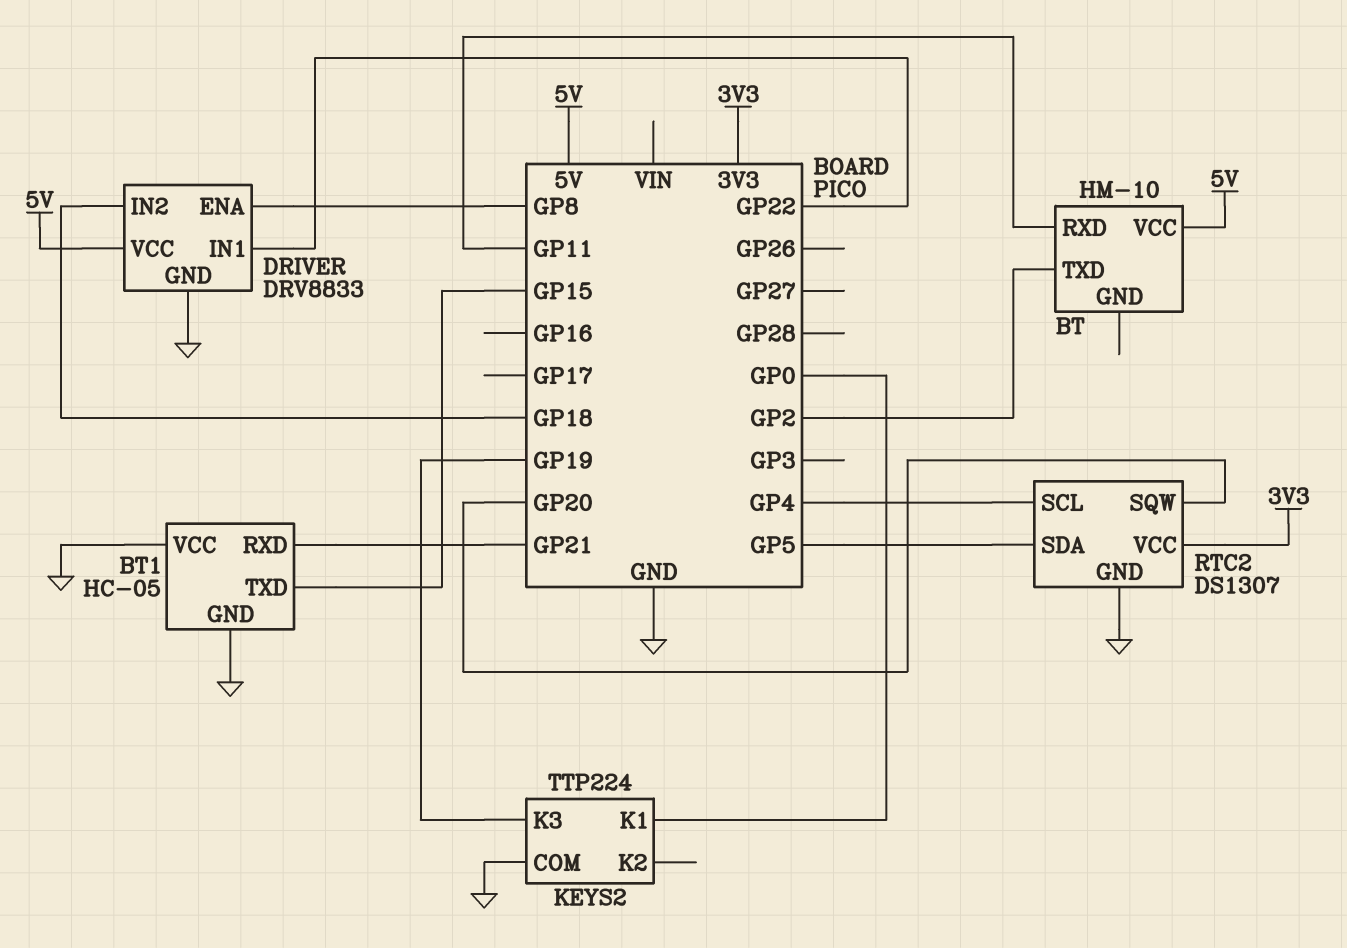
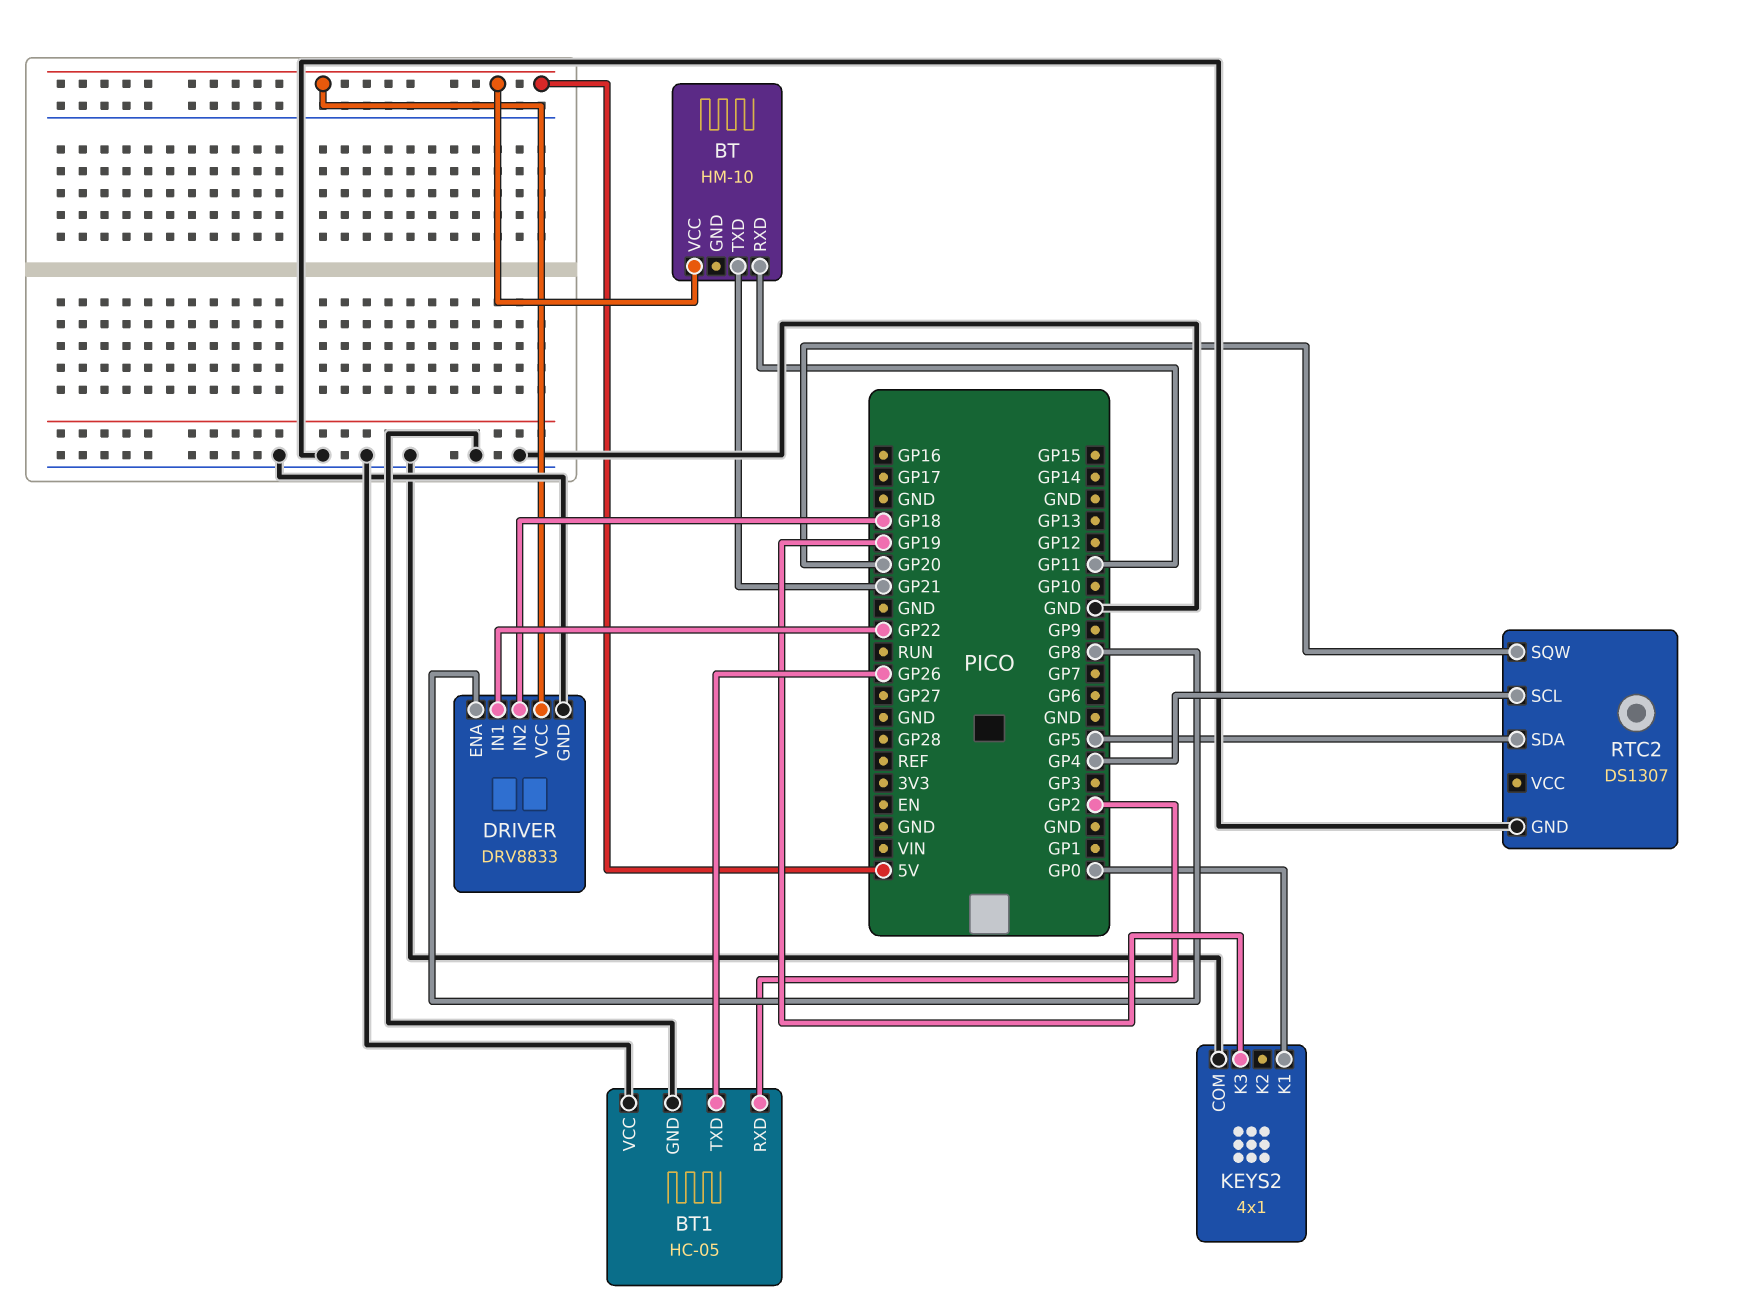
BT pin TXD: GP2 -> GP21
BT1 pin RXD: GP21 -> GP2
BT1 pin TXD: GP15 -> GP26
KEYS2: TTP224 -> 4x1
RTC2 pin VCC: 3V3 -> none

